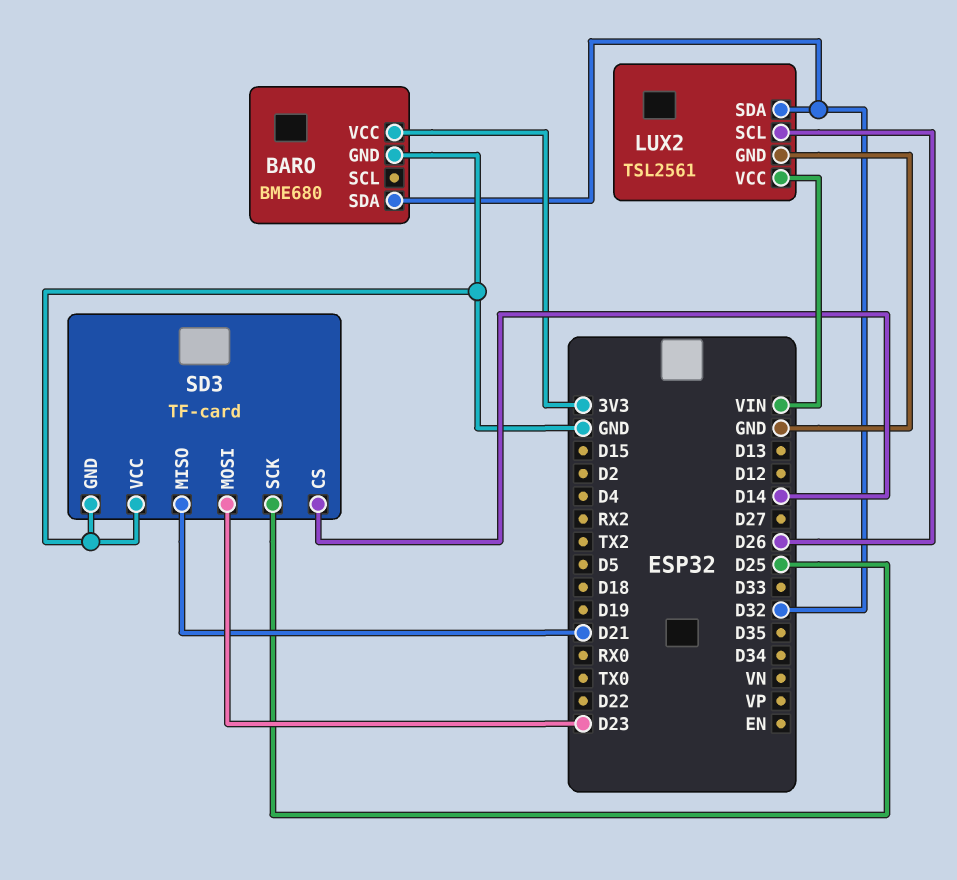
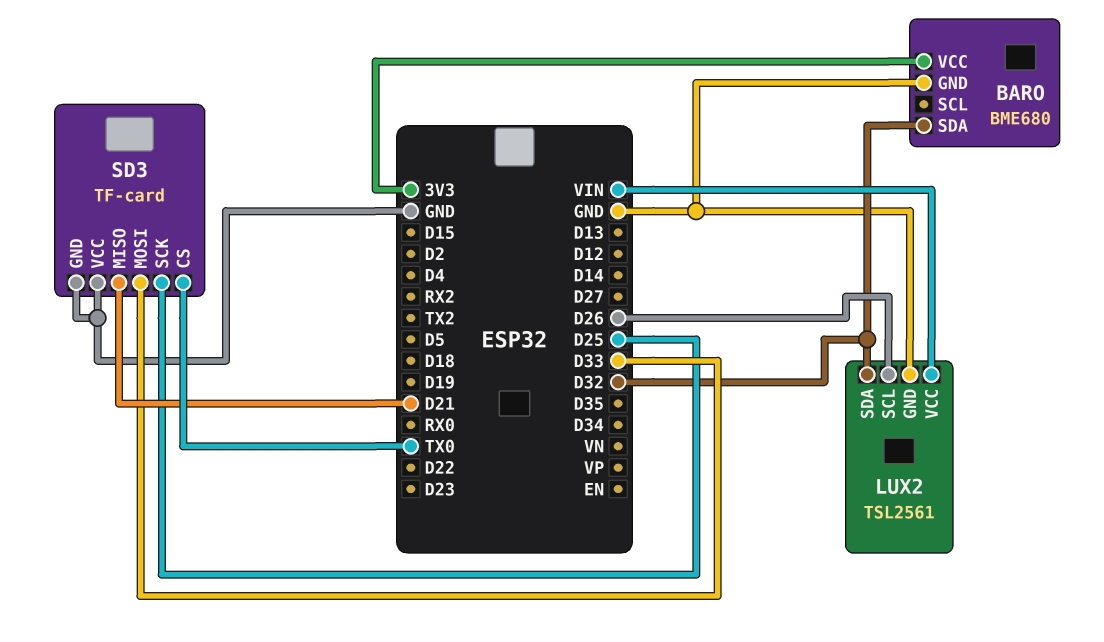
SD3 pin CS: D14 -> TX0
SD3 pin MOSI: D23 -> D33

